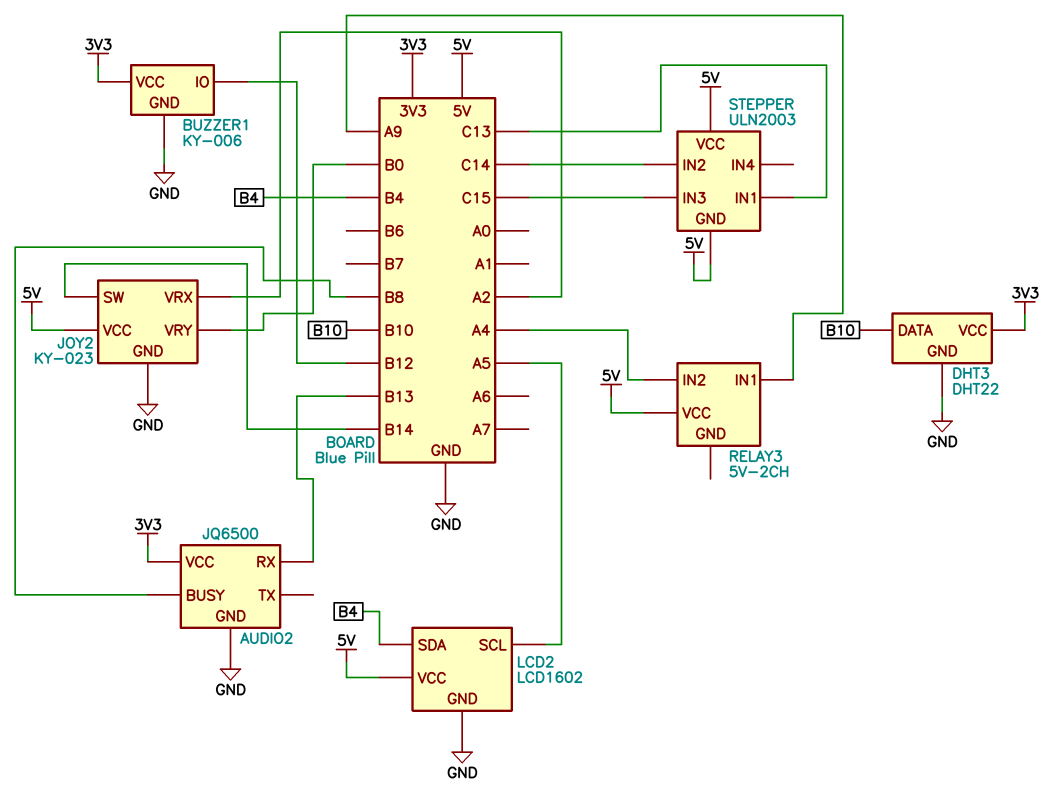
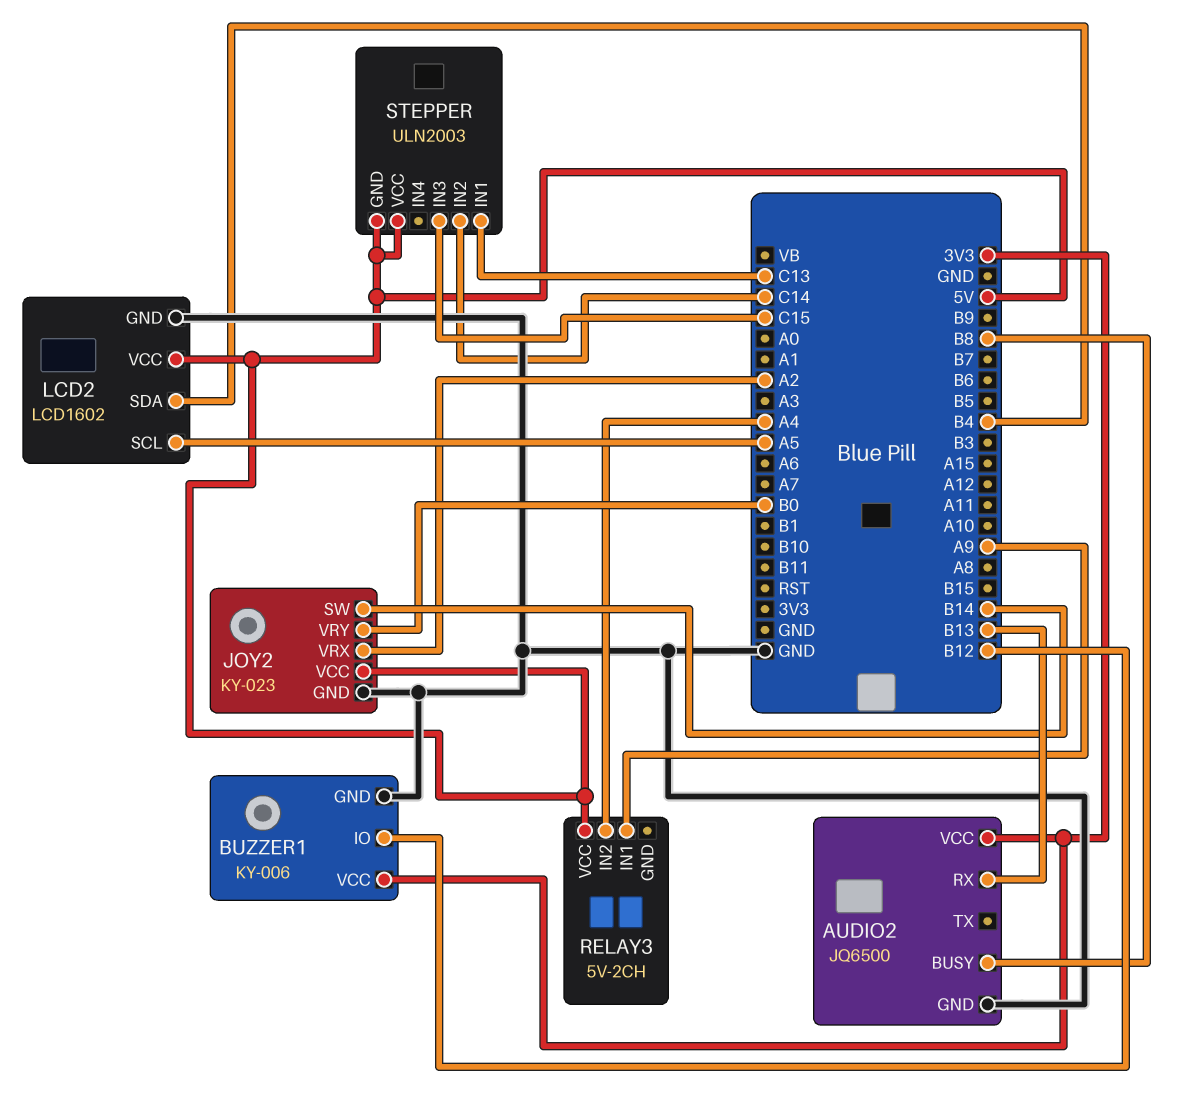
DHT3: DHT22 -> none
DHT3 pin DATA: B10 -> none
DHT3 pin GND: GND -> none
DHT3 pin VCC: 3V3 -> none

